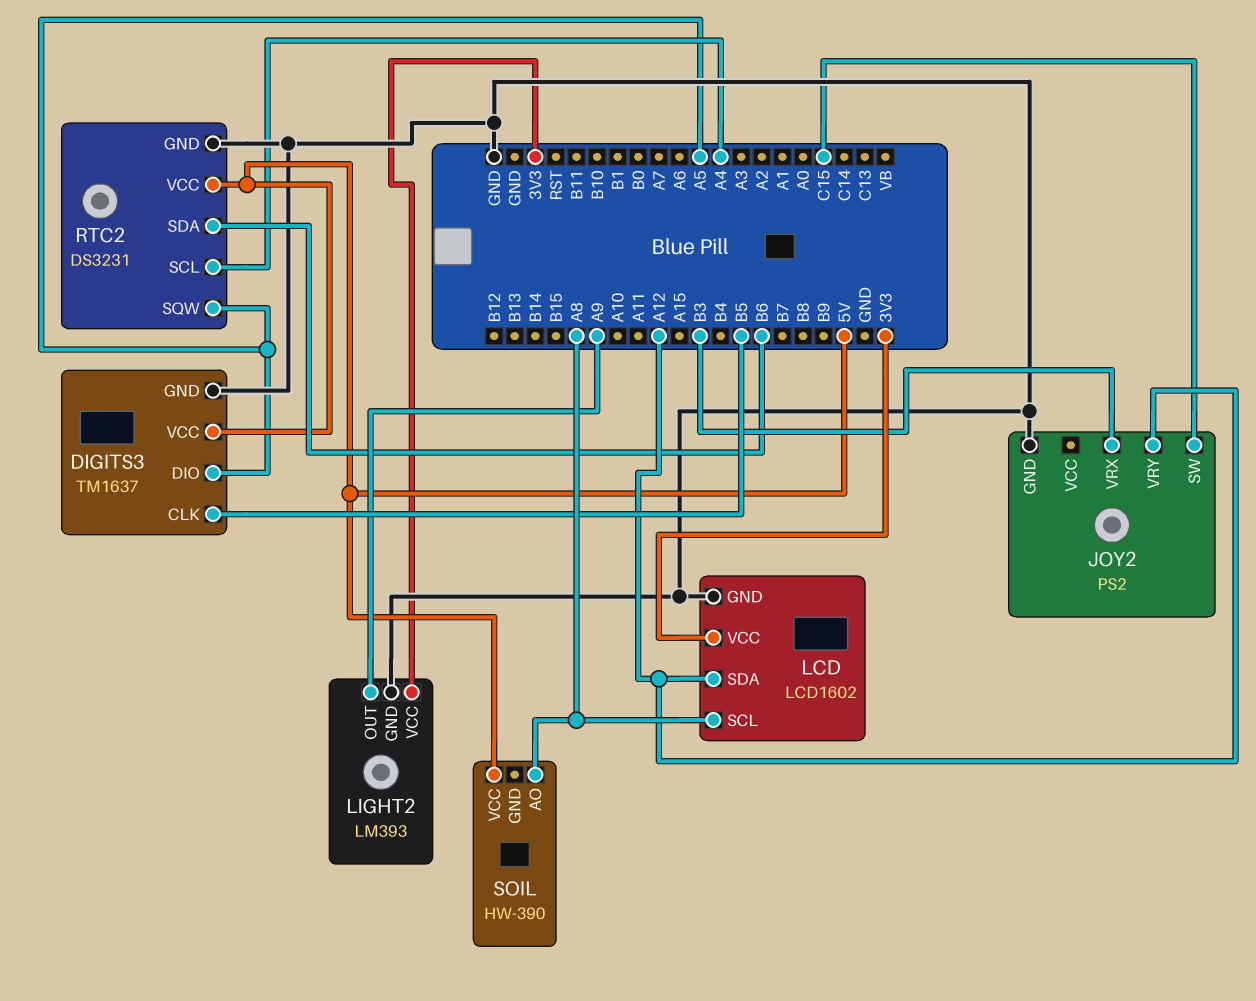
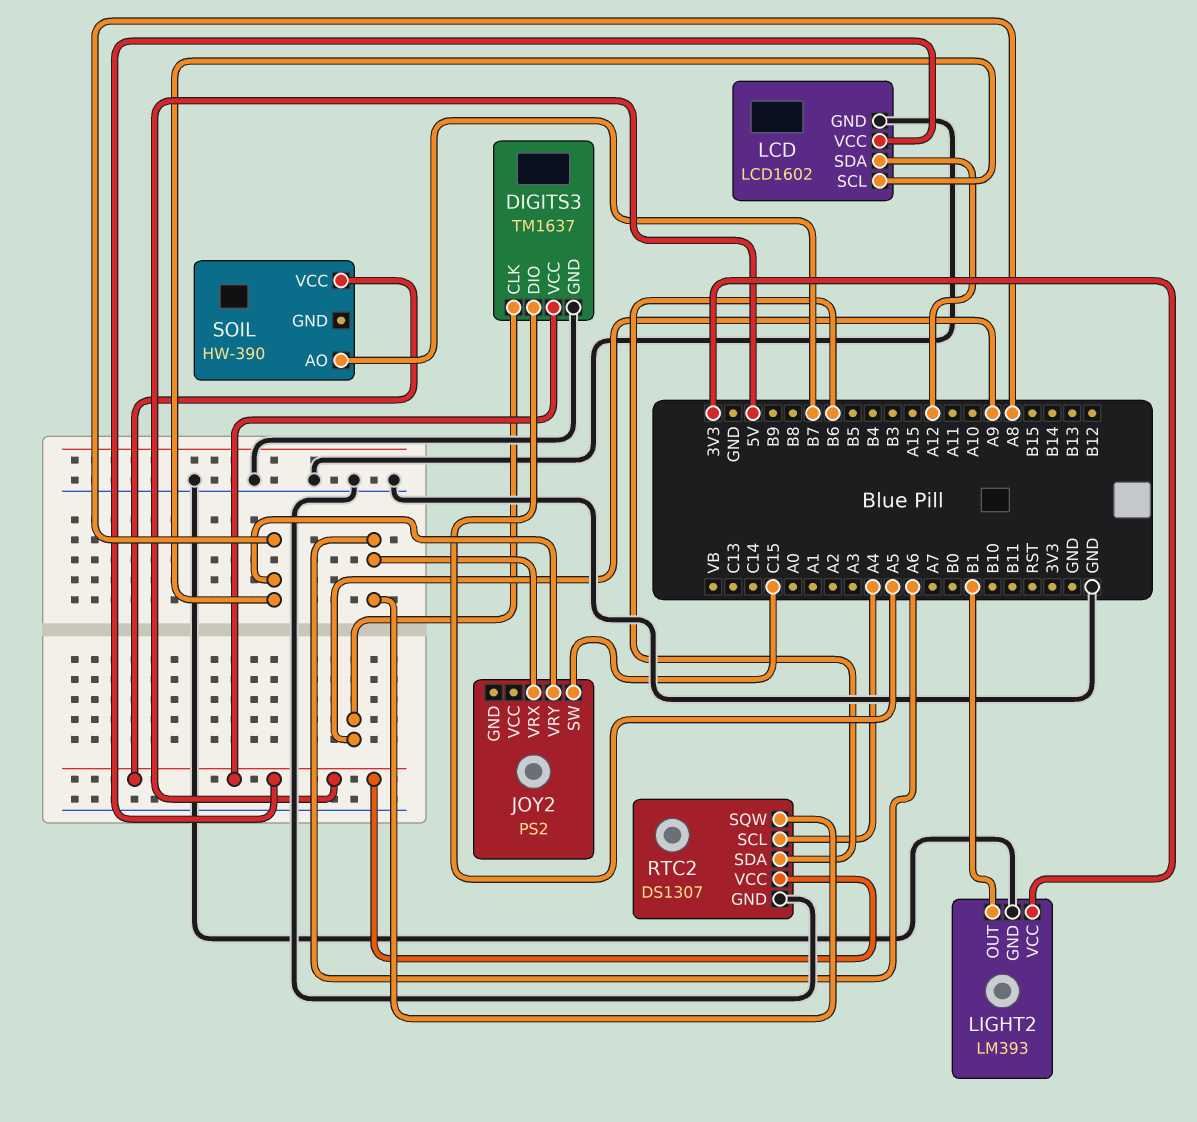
DIGITS3 pin CLK: B5 -> A9
JOY2 pin GND: GND -> none
JOY2 pin VRX: B3 -> A6
JOY2 pin VRY: A12 -> A8
LCD pin VCC: 3V3 -> 5V
LIGHT2 pin OUT: A9 -> B1
RTC2: DS3231 -> DS1307
RTC2 pin SQW: A5 -> A6
SOIL pin AO: A8 -> B7

